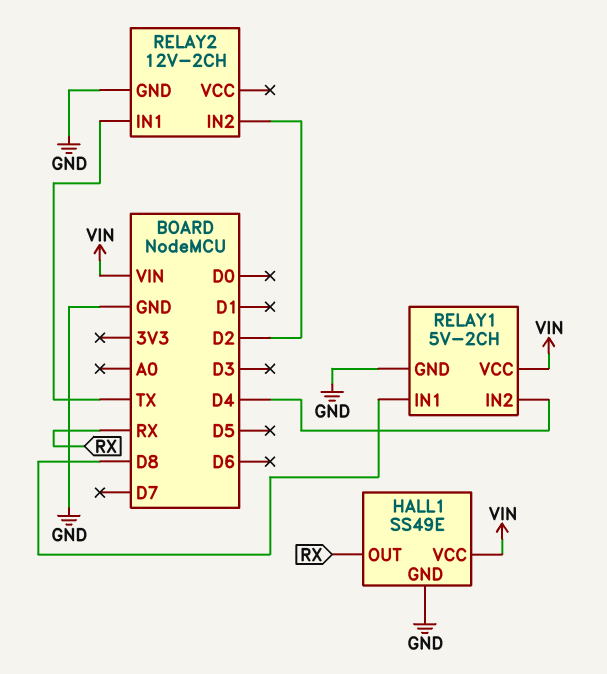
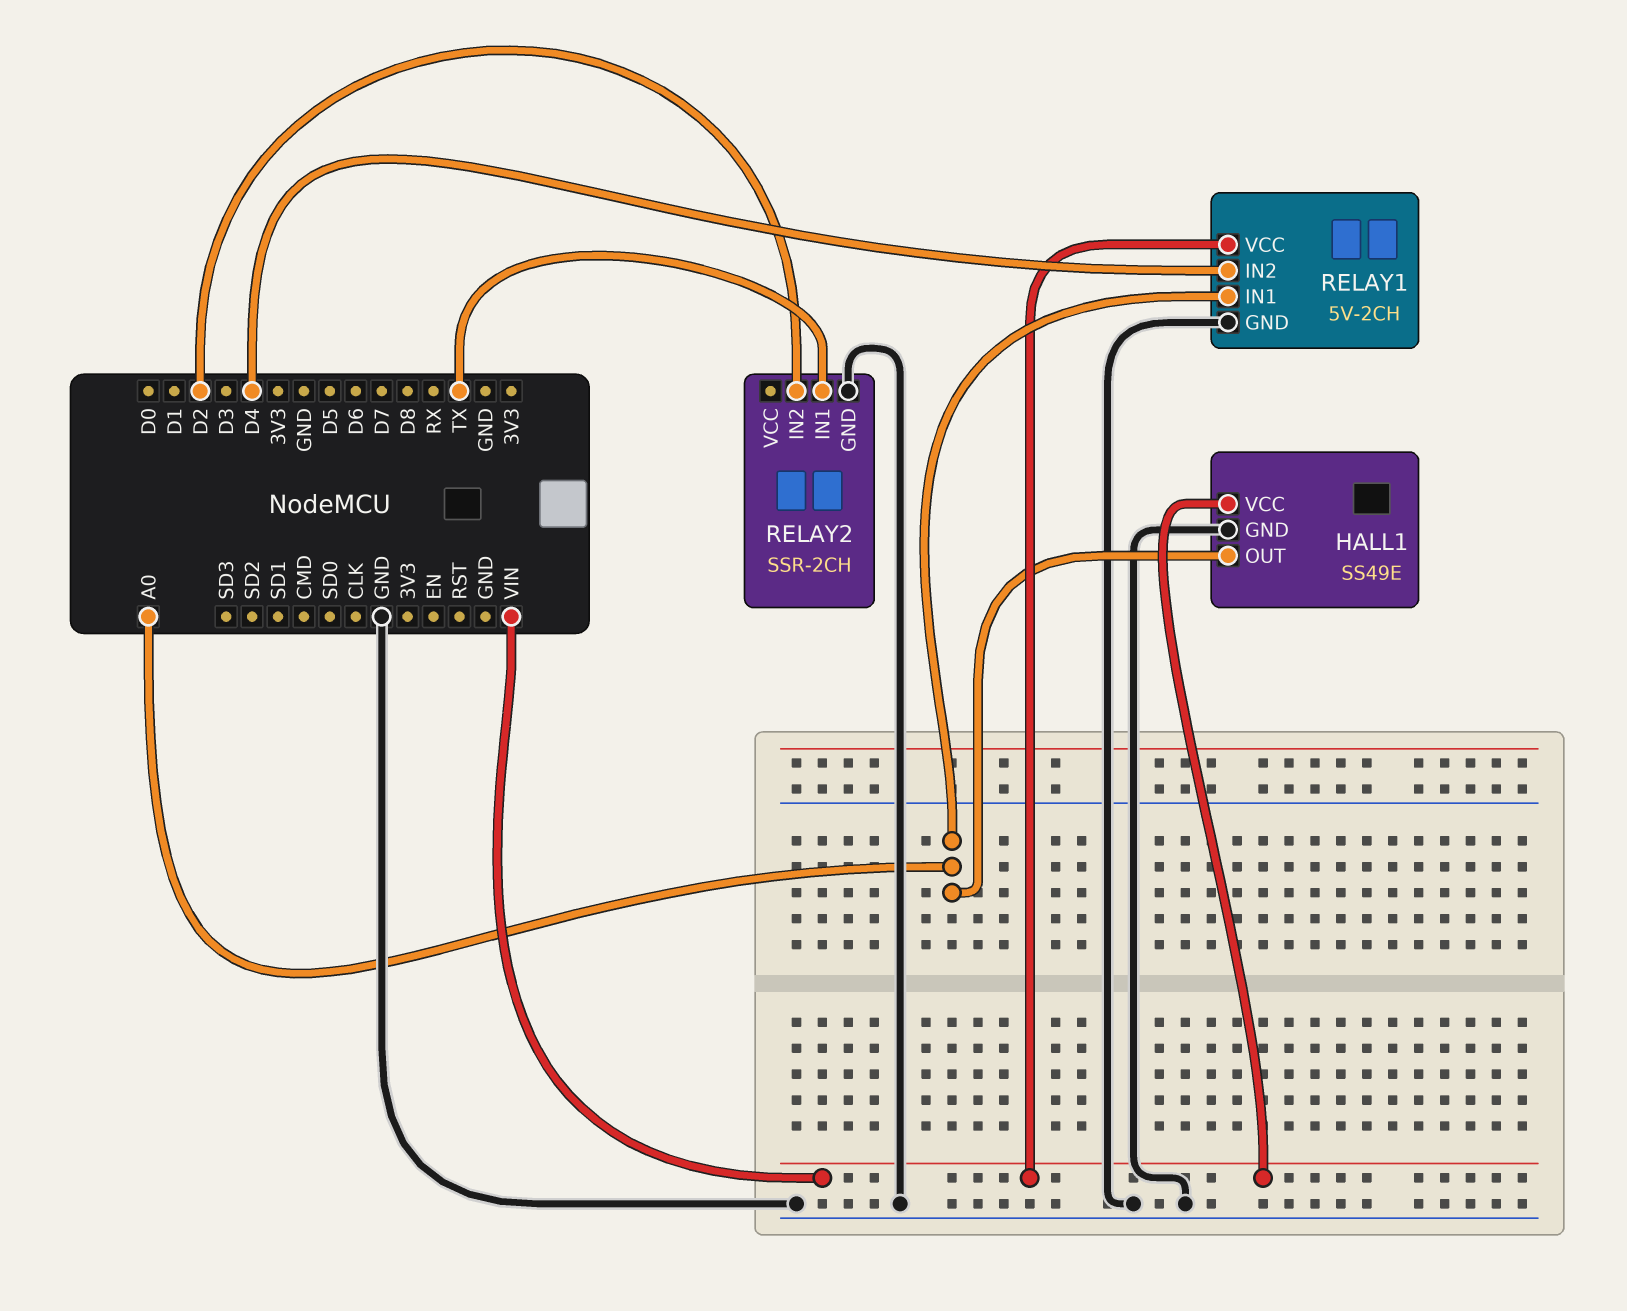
HALL1 pin OUT: RX -> A0
RELAY1 pin IN1: D8 -> A0
RELAY2: 12V-2CH -> SSR-2CH

